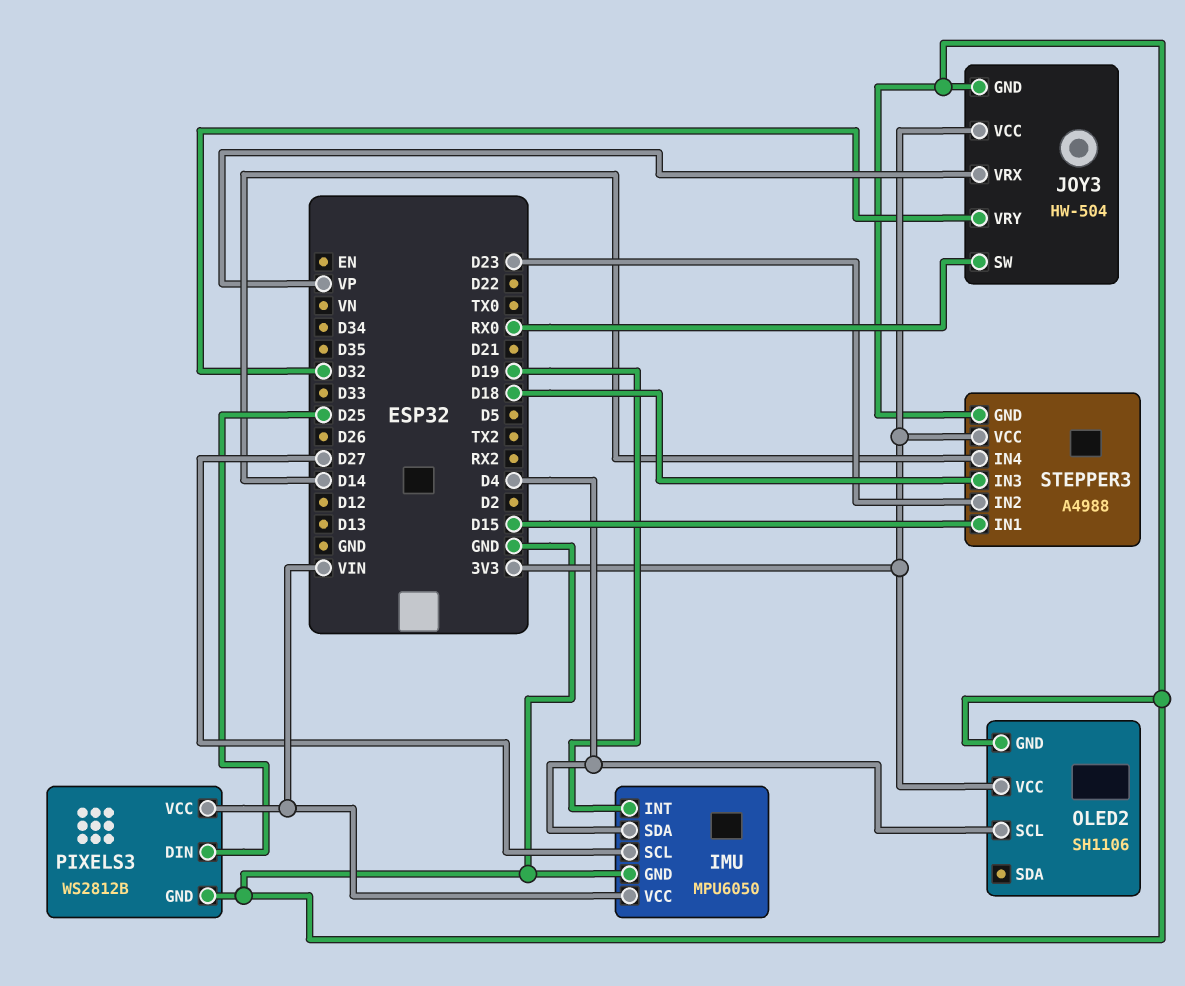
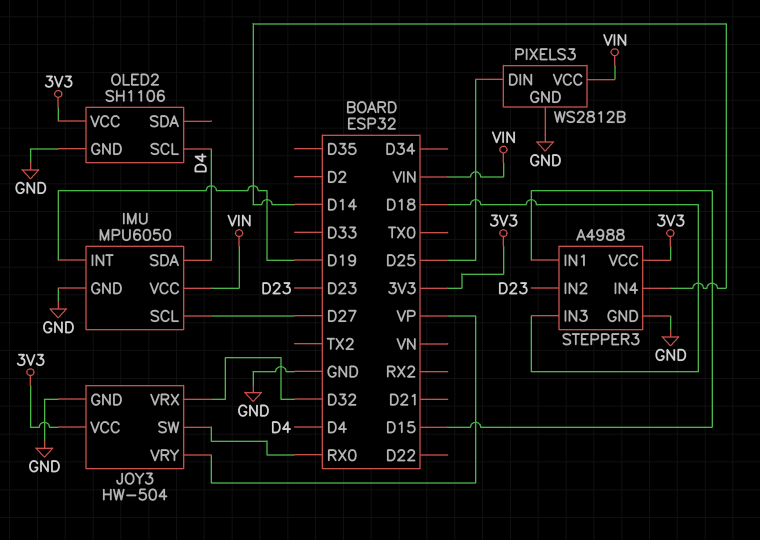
JOY3 pin VRX: VP -> D32
JOY3 pin VRY: D32 -> VP

